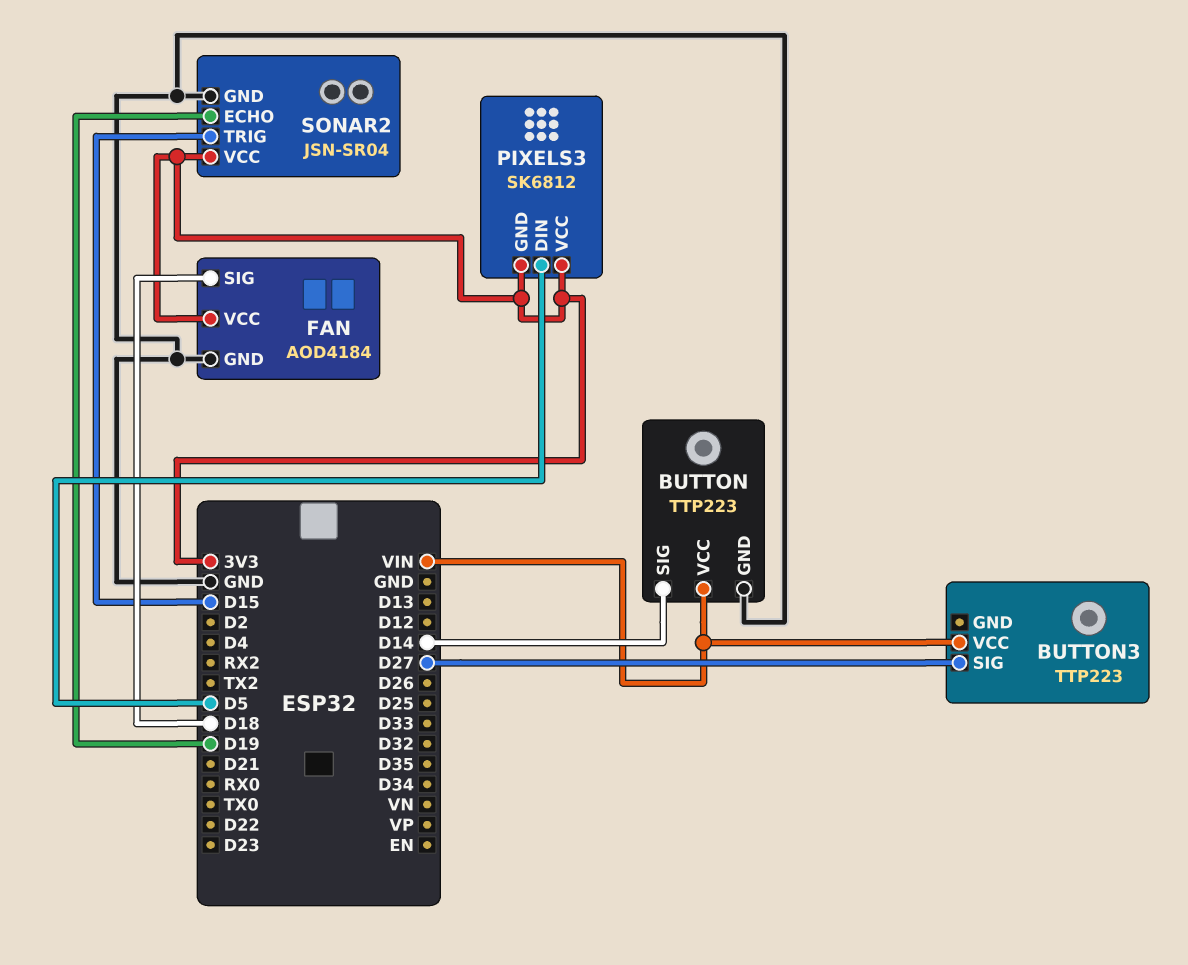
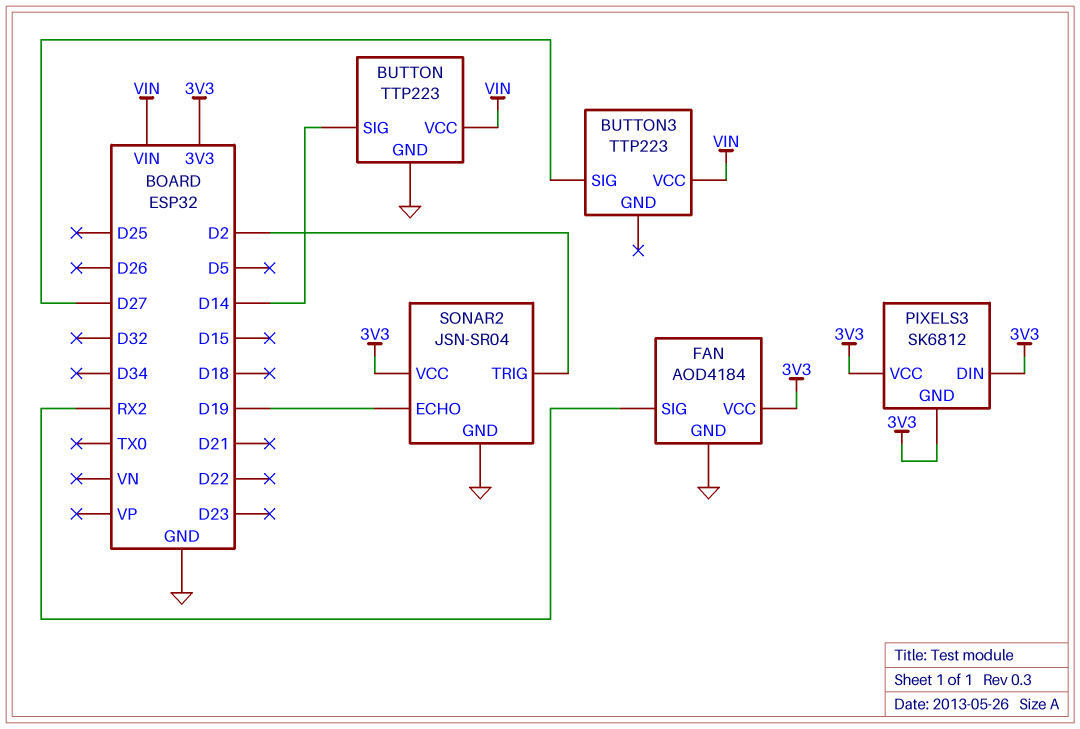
FAN pin SIG: D18 -> RX2
PIXELS3 pin DIN: D5 -> 3V3
SONAR2 pin TRIG: D15 -> D2

